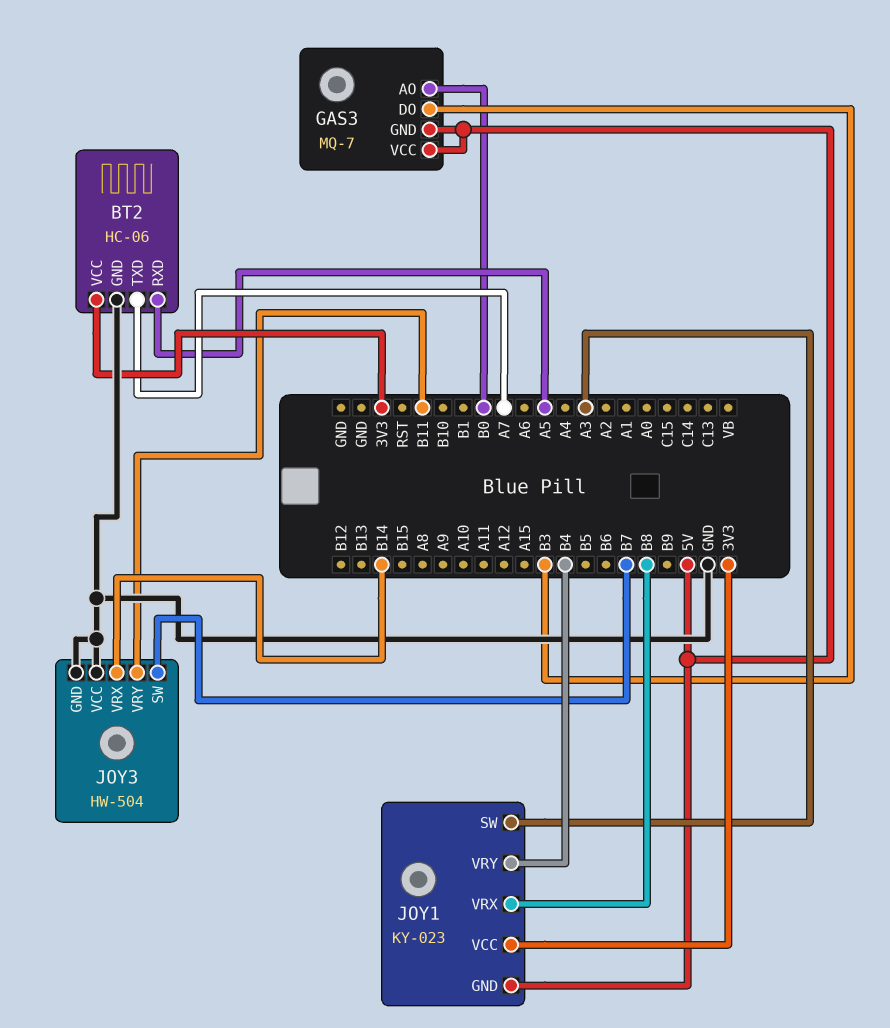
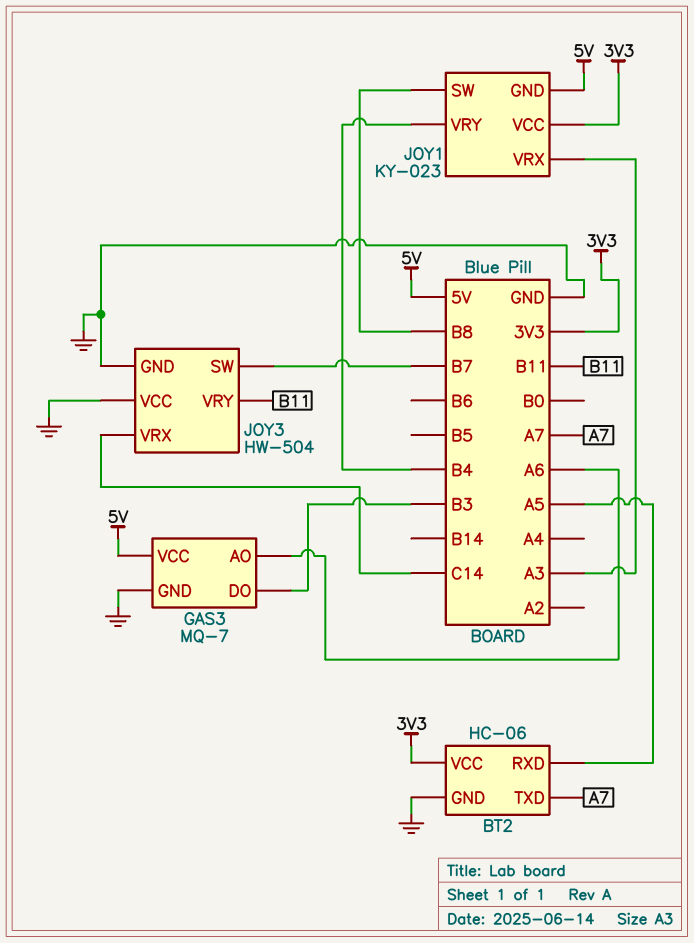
GAS3 pin AO: B0 -> A6
GAS3 pin GND: 5V -> GND
JOY1 pin SW: A3 -> B8
JOY1 pin VRX: B8 -> A3
JOY3 pin VRX: B14 -> C14

